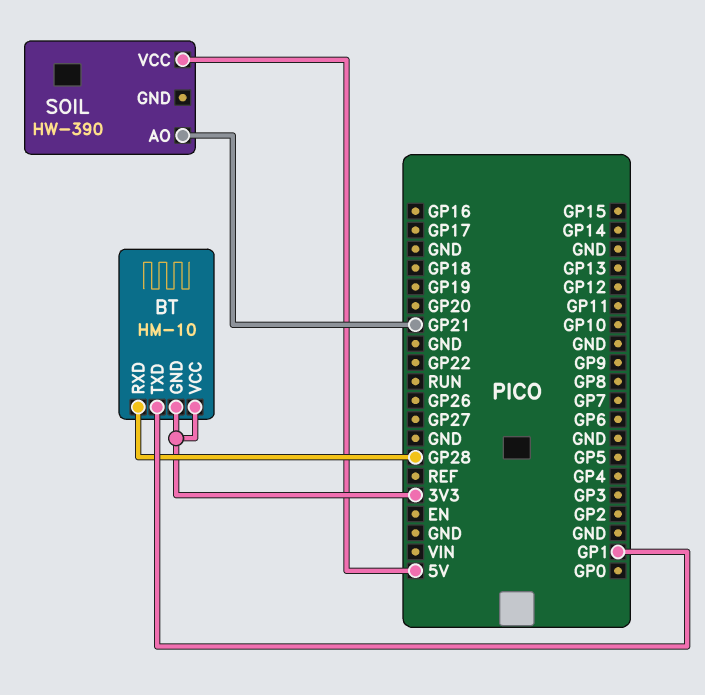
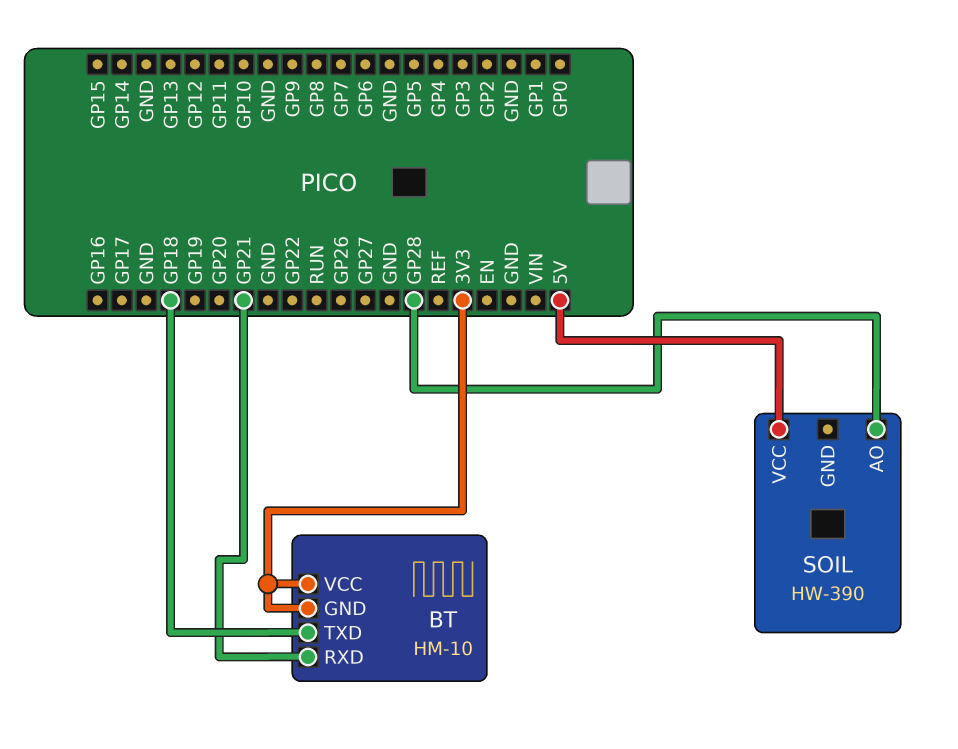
BT pin RXD: GP28 -> GP21
BT pin TXD: GP1 -> GP18
SOIL pin AO: GP21 -> GP28

